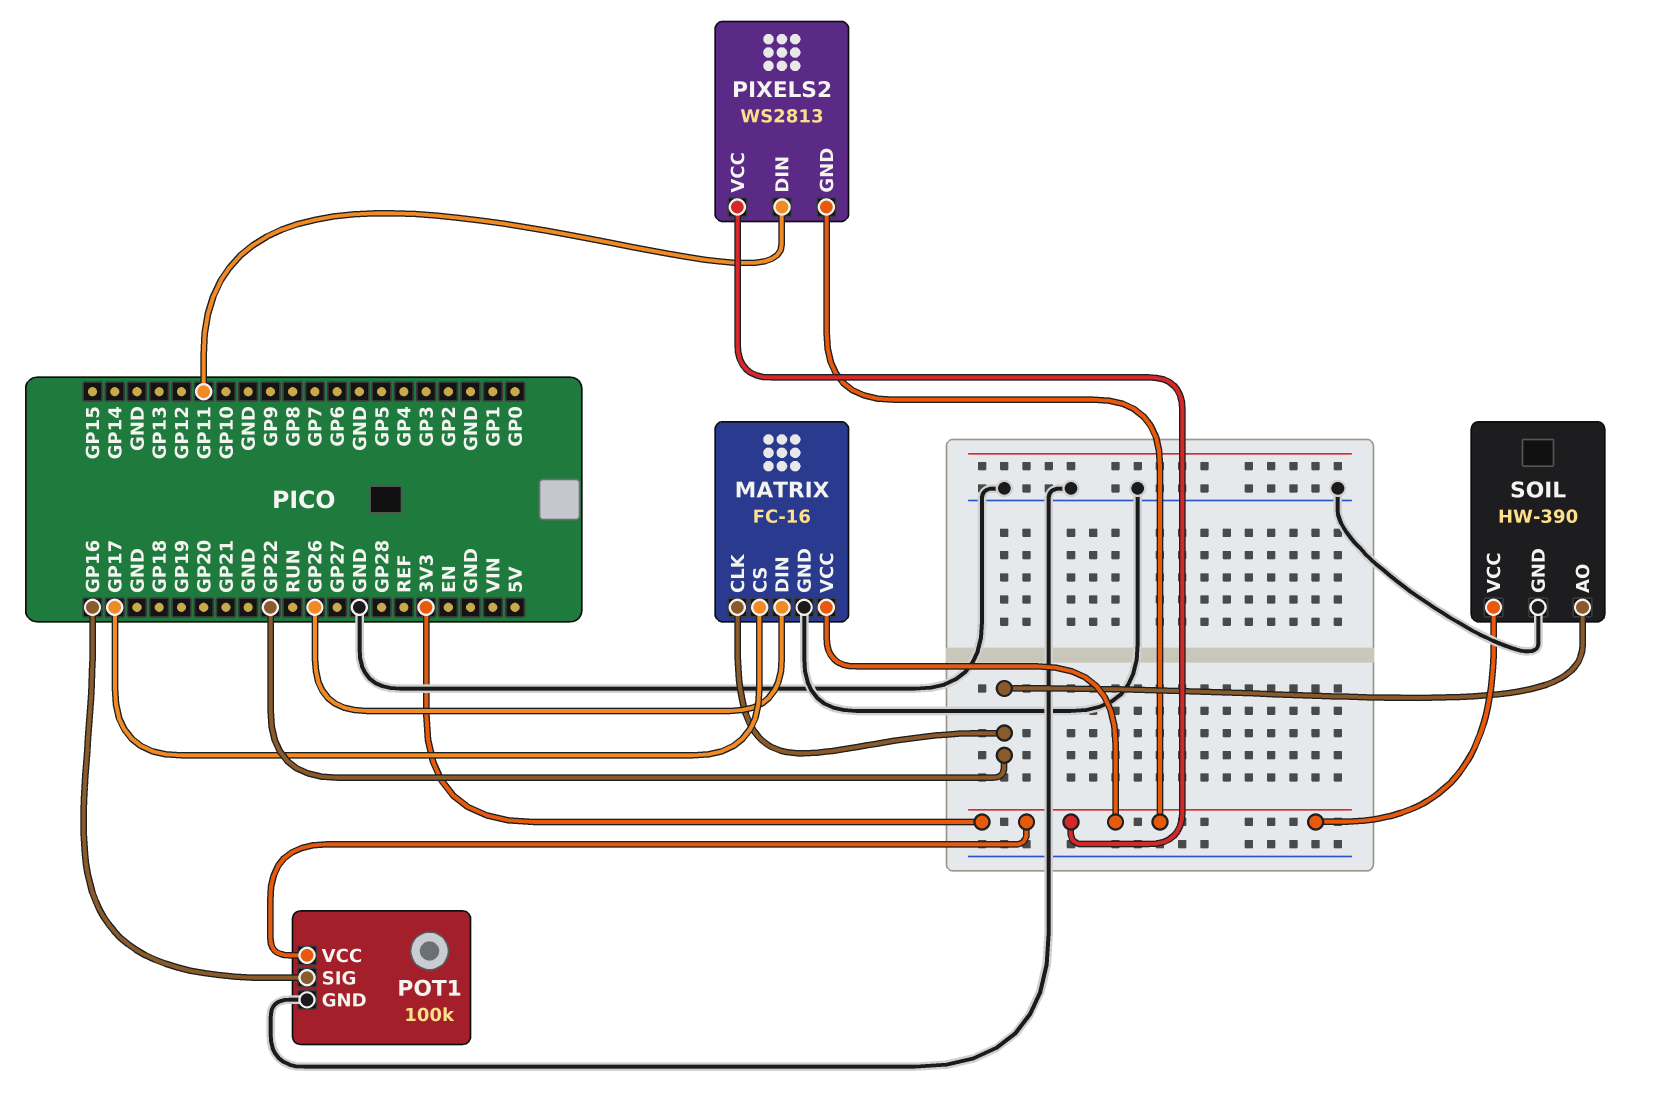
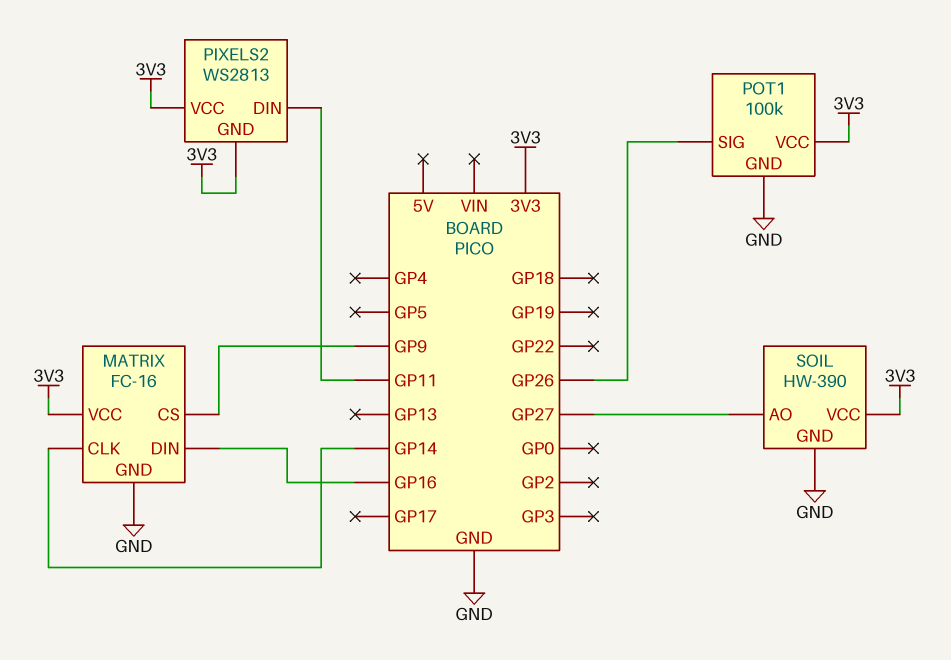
MATRIX pin CLK: GP22 -> GP14
MATRIX pin CS: GP17 -> GP9
MATRIX pin DIN: GP26 -> GP16
POT1 pin SIG: GP16 -> GP26
SOIL pin AO: GP22 -> GP27

